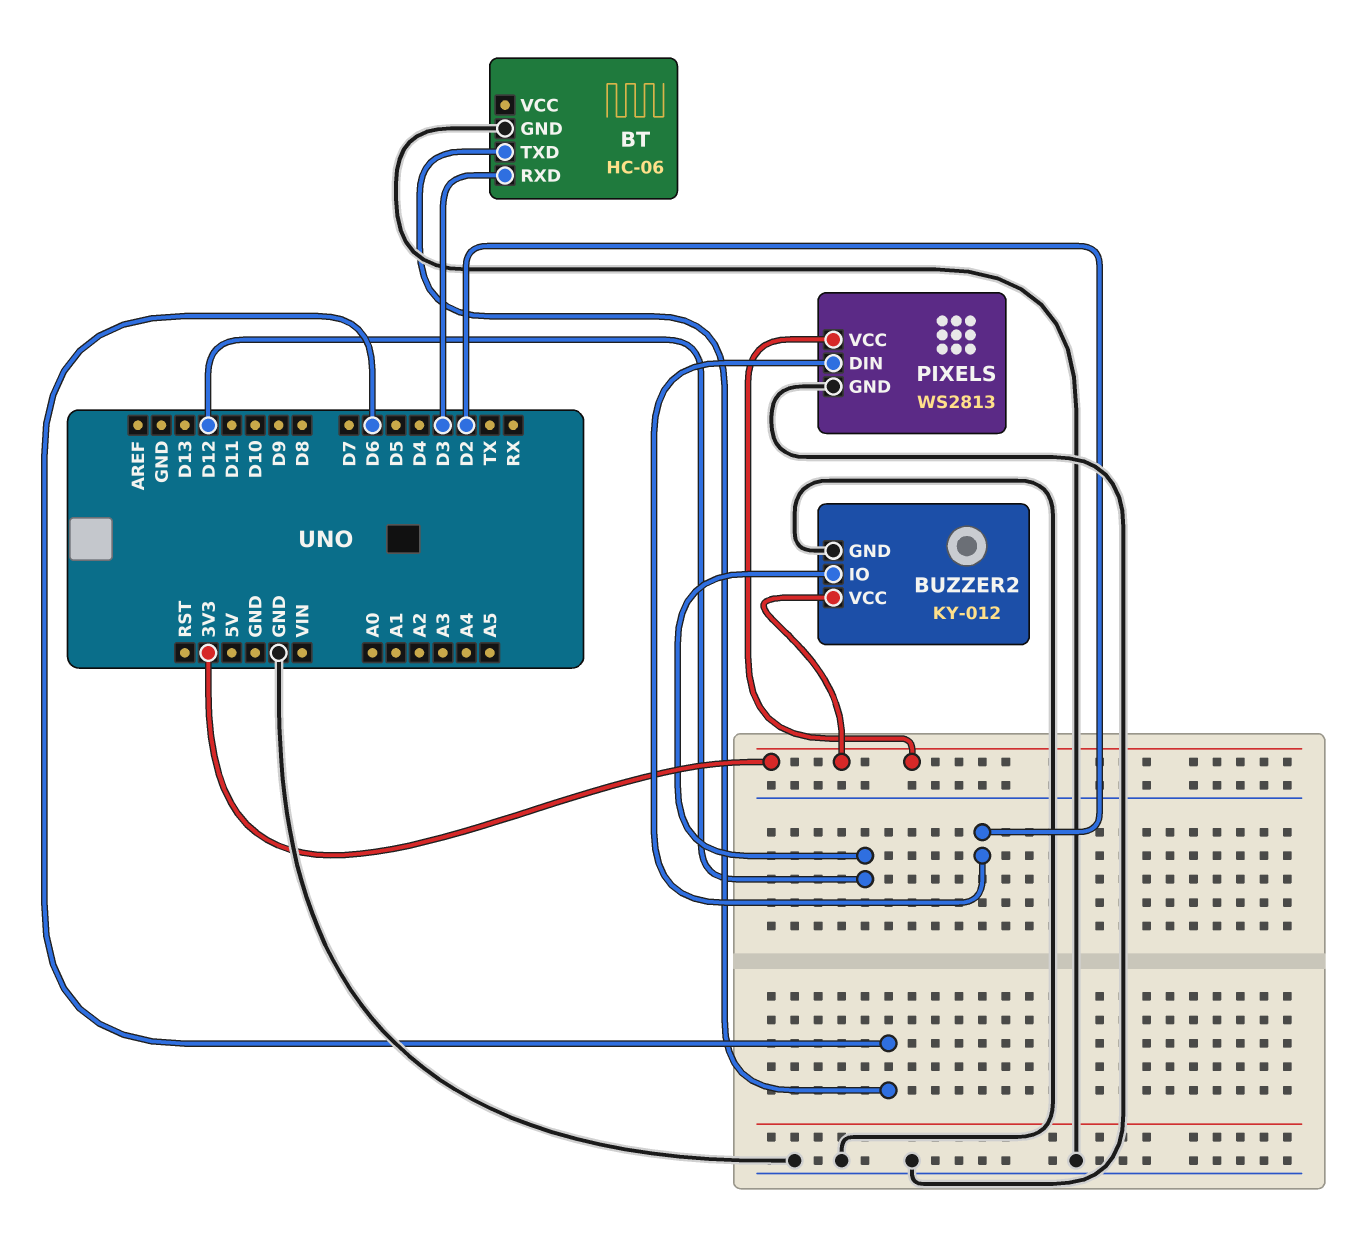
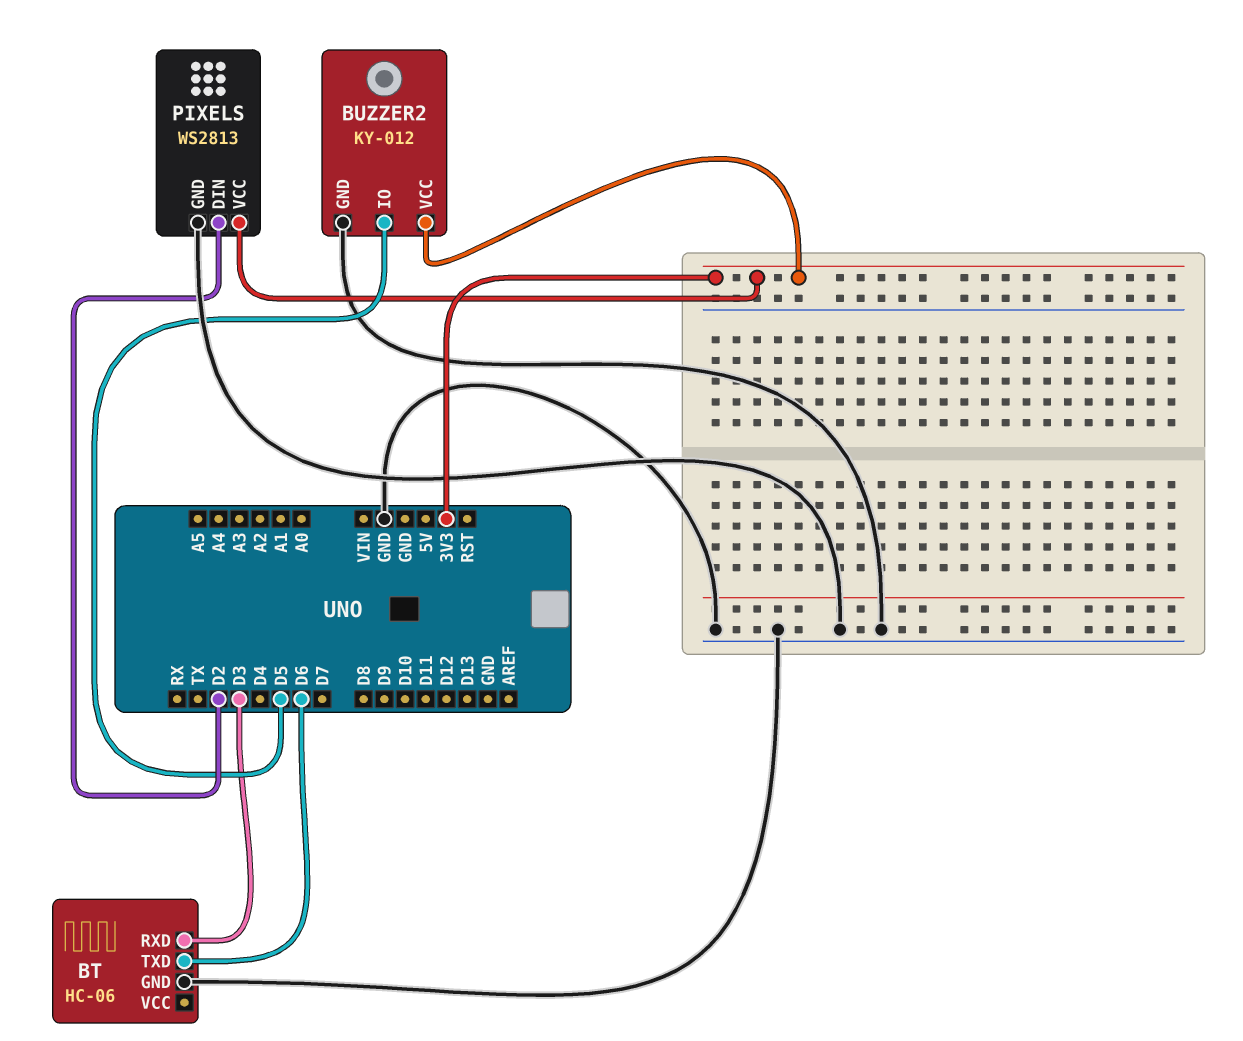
BUZZER2 pin IO: D12 -> D5

